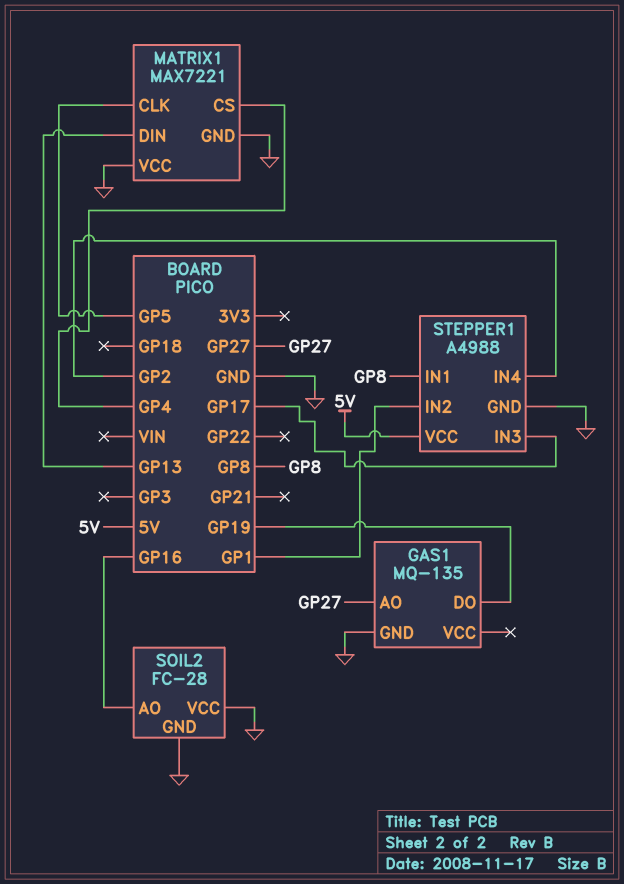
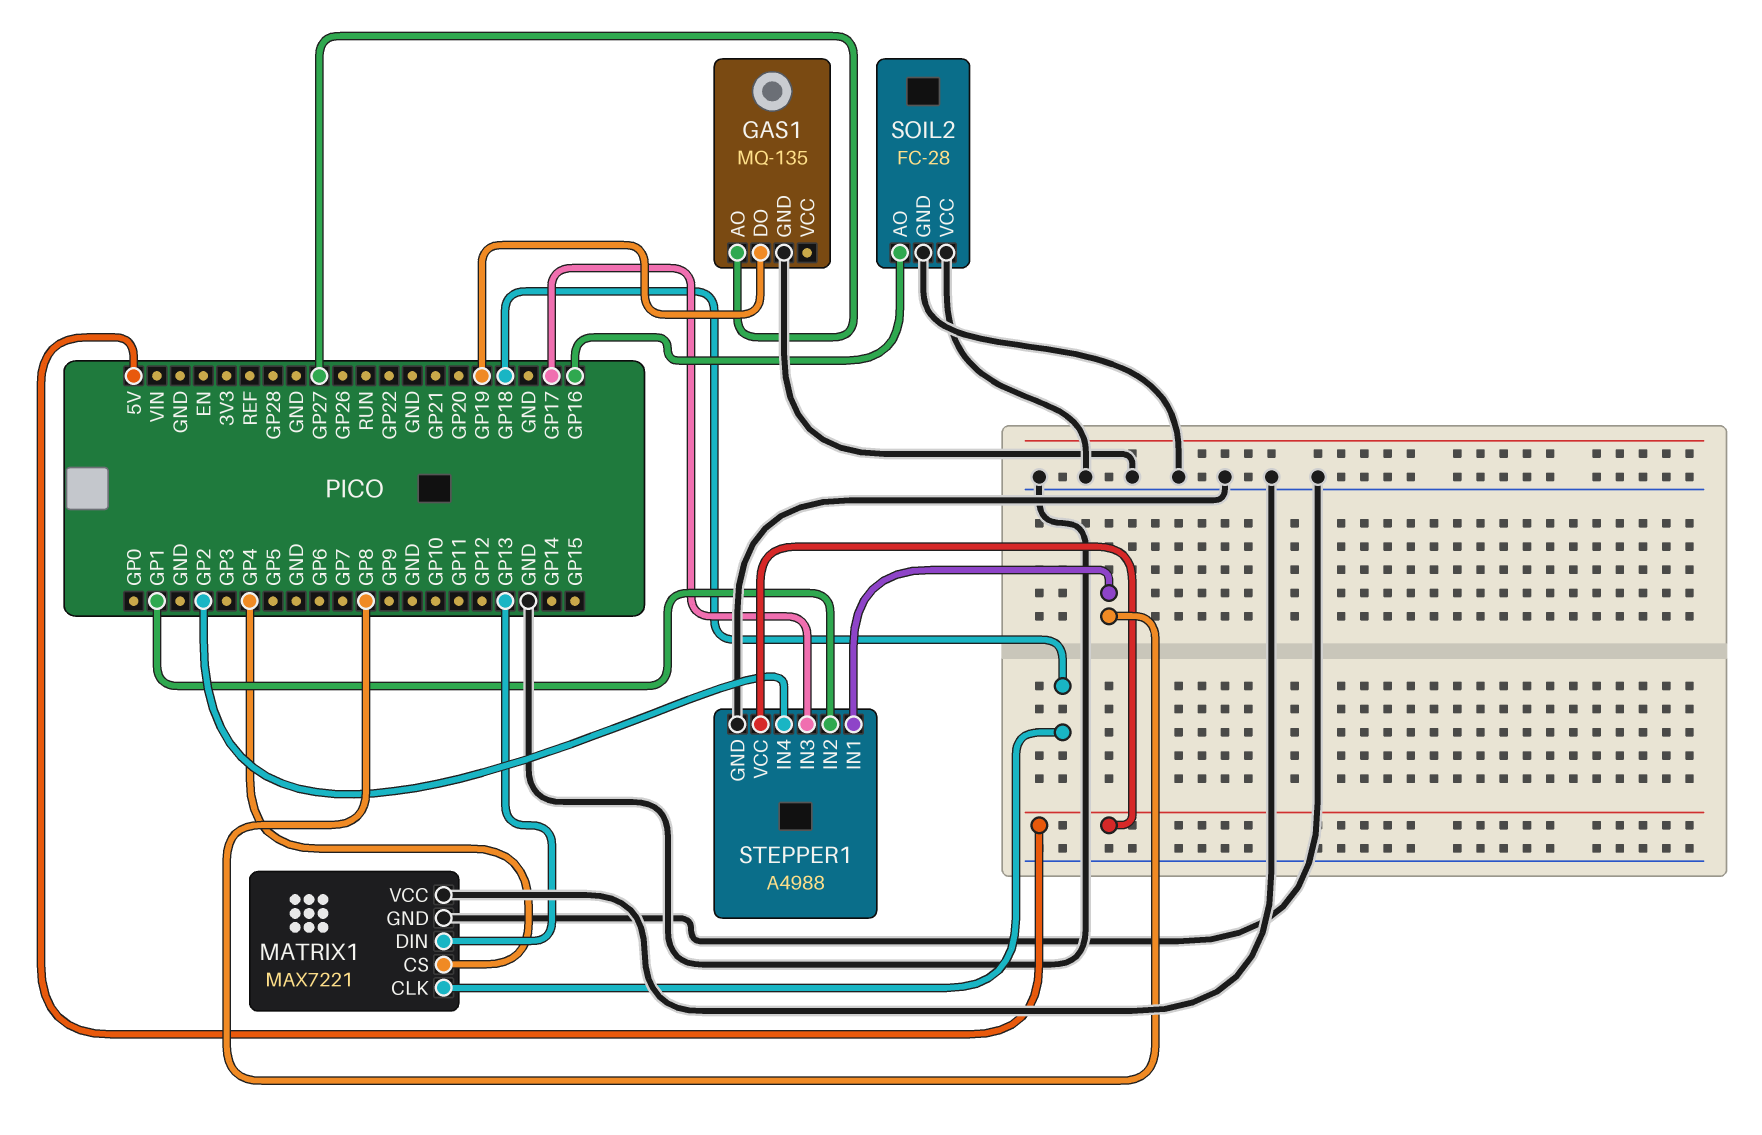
MATRIX1 pin CLK: GP5 -> GP18

